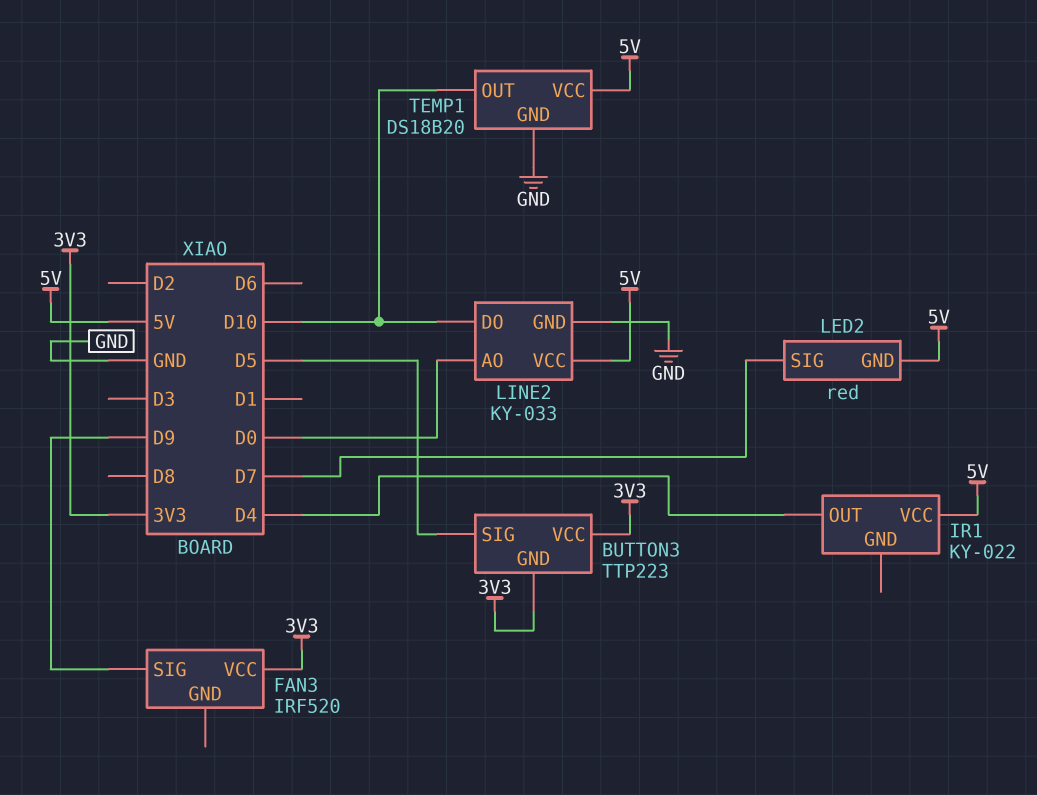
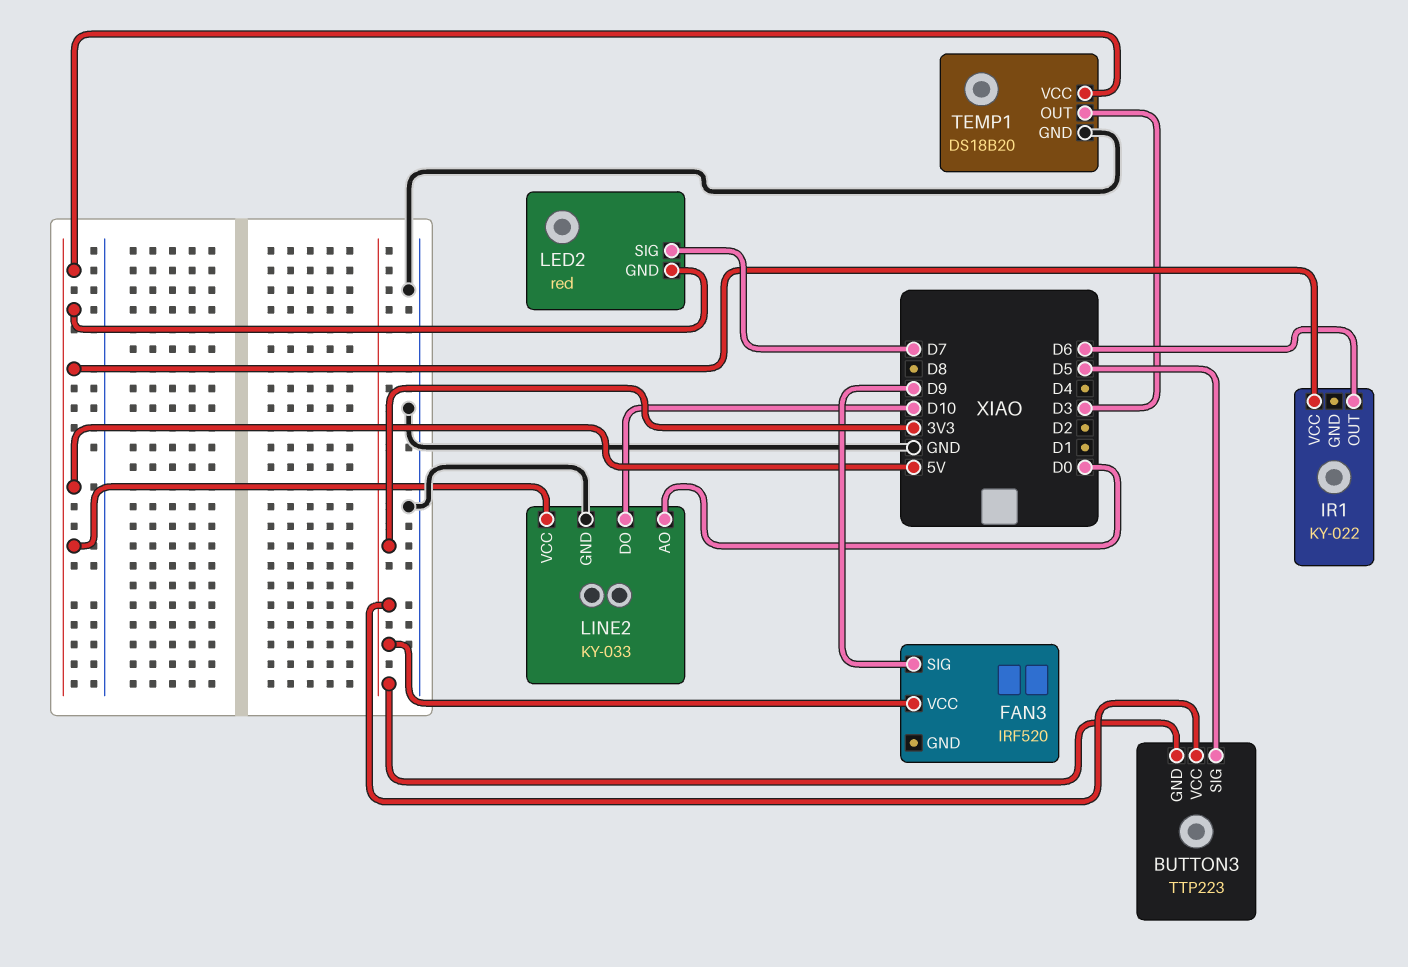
IR1 pin OUT: D4 -> D6
TEMP1 pin OUT: D10 -> D3

